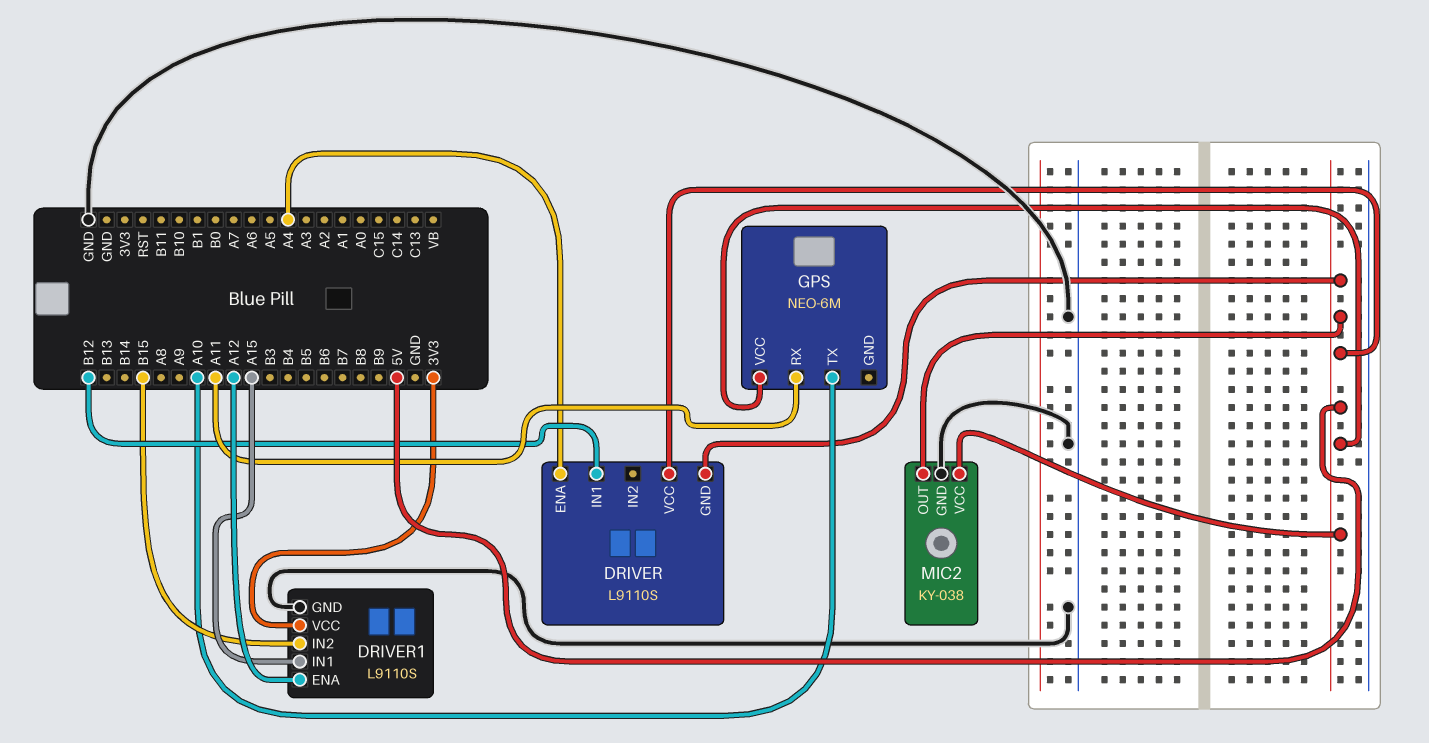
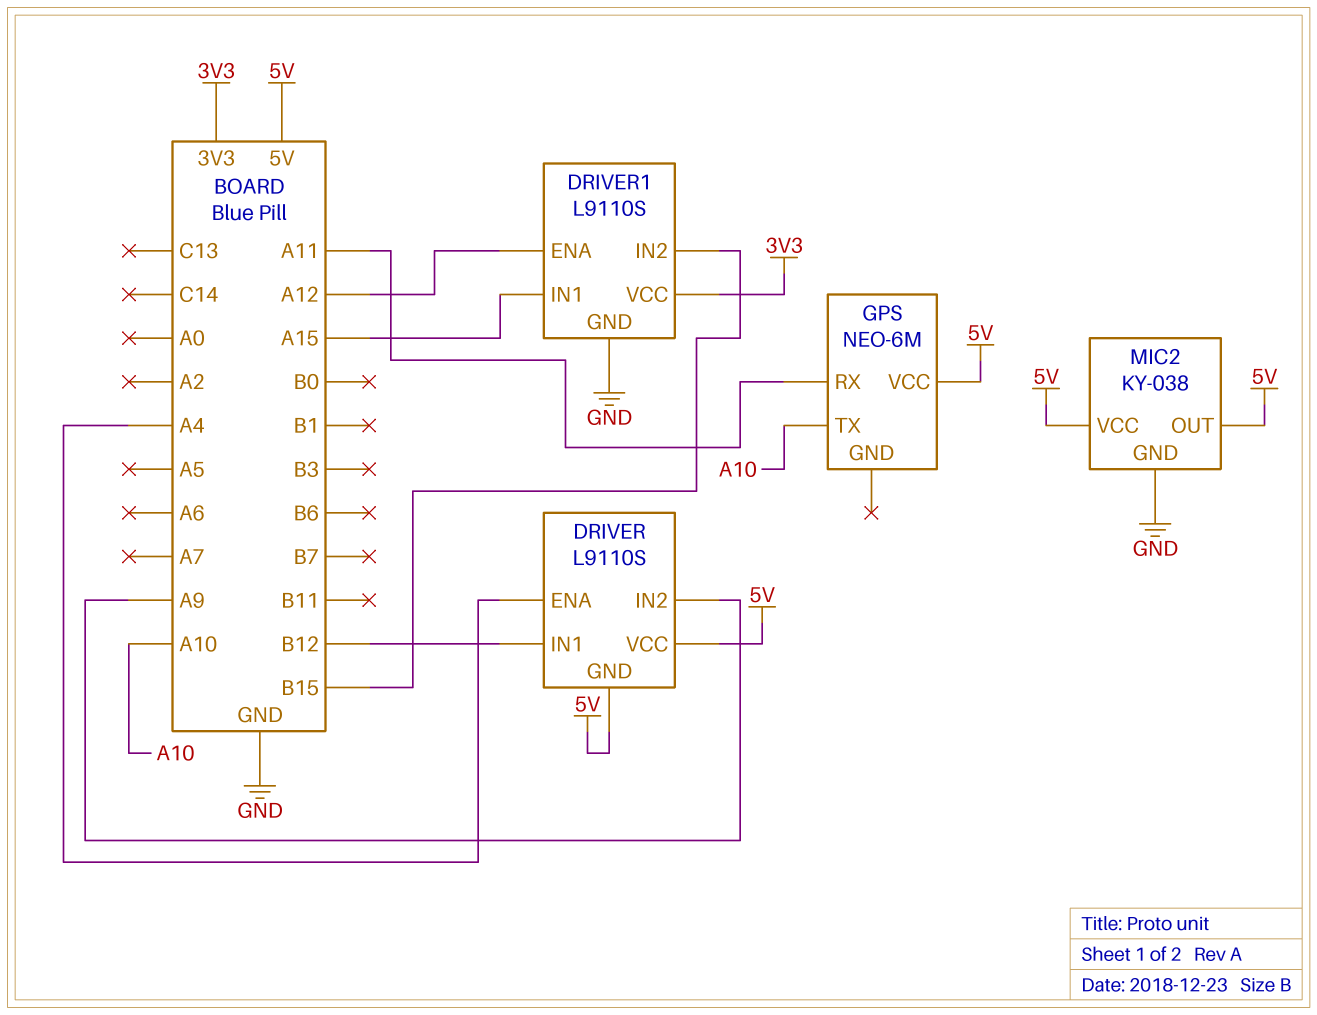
DRIVER pin IN2: none -> A9

